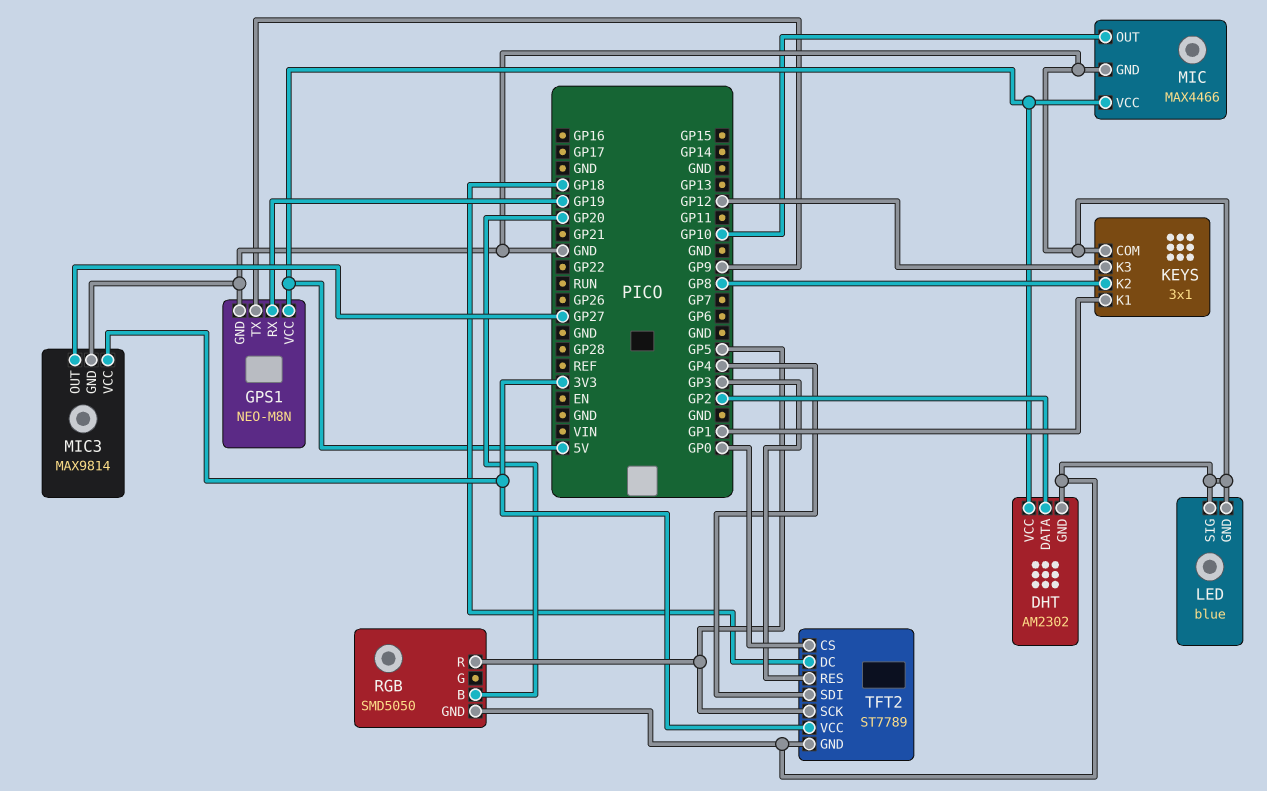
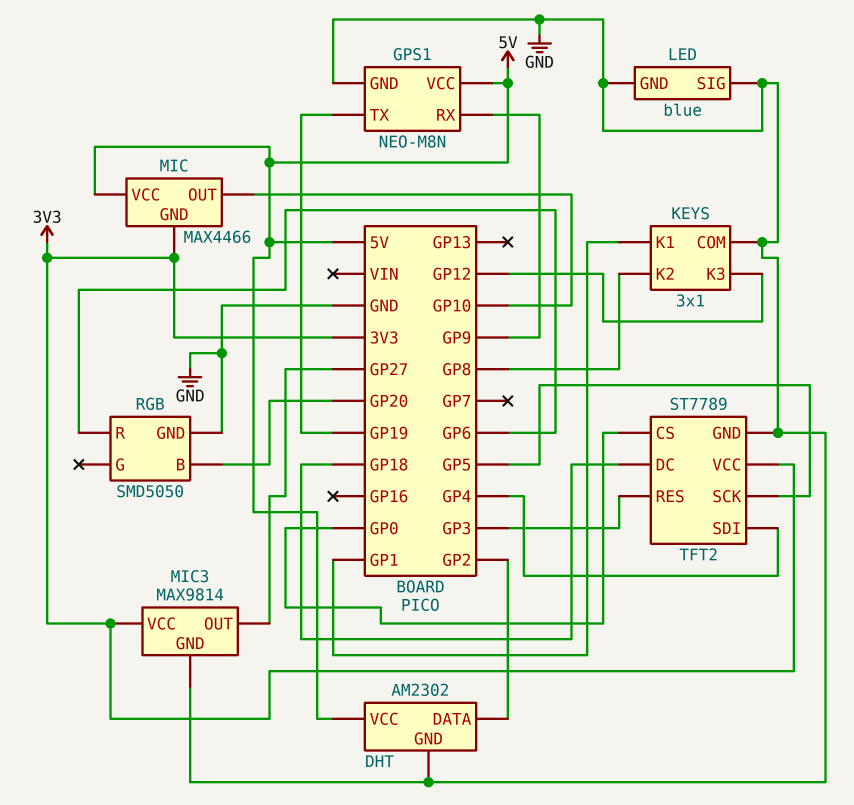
GPS1 pin RX: GP19 -> GP9
GPS1 pin TX: GP9 -> GP19
MIC pin GND: GND -> 3V3
RGB pin R: GP5 -> GP6

